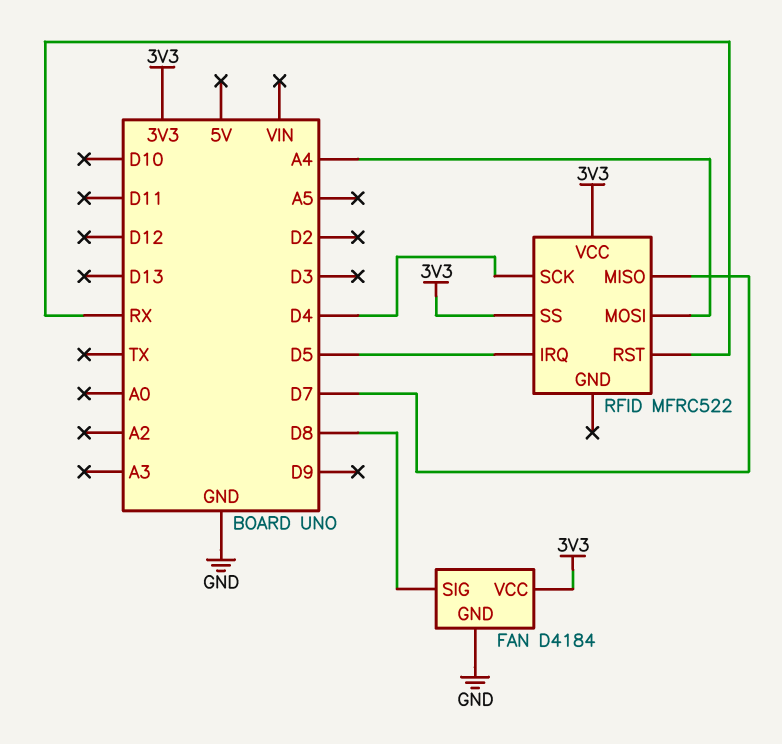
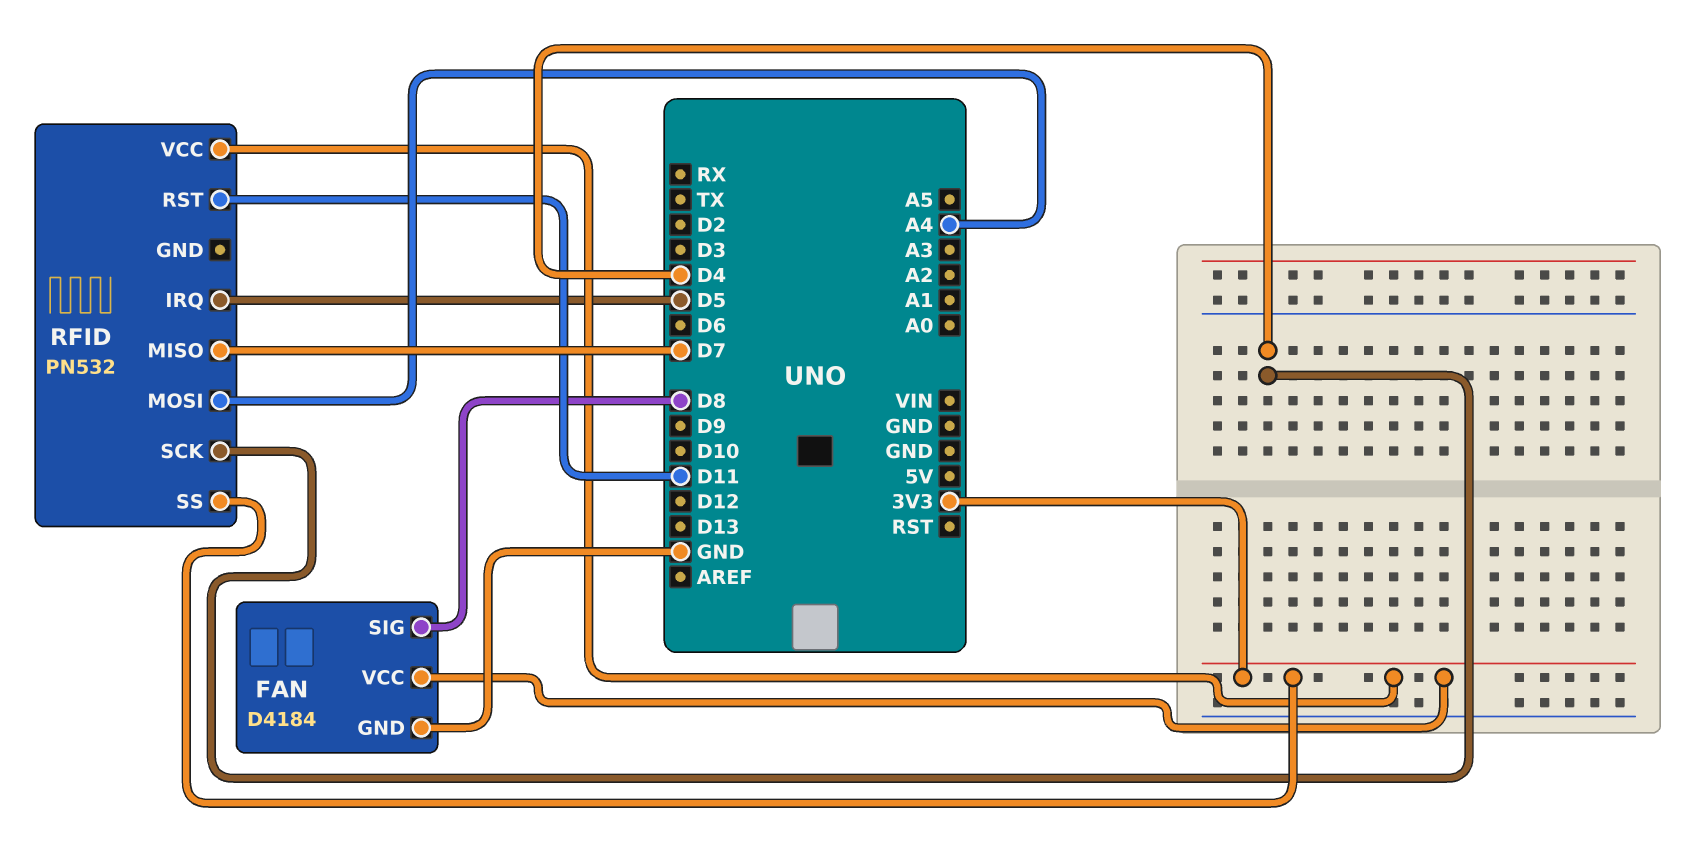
RFID: MFRC522 -> PN532
RFID pin RST: RX -> D11

